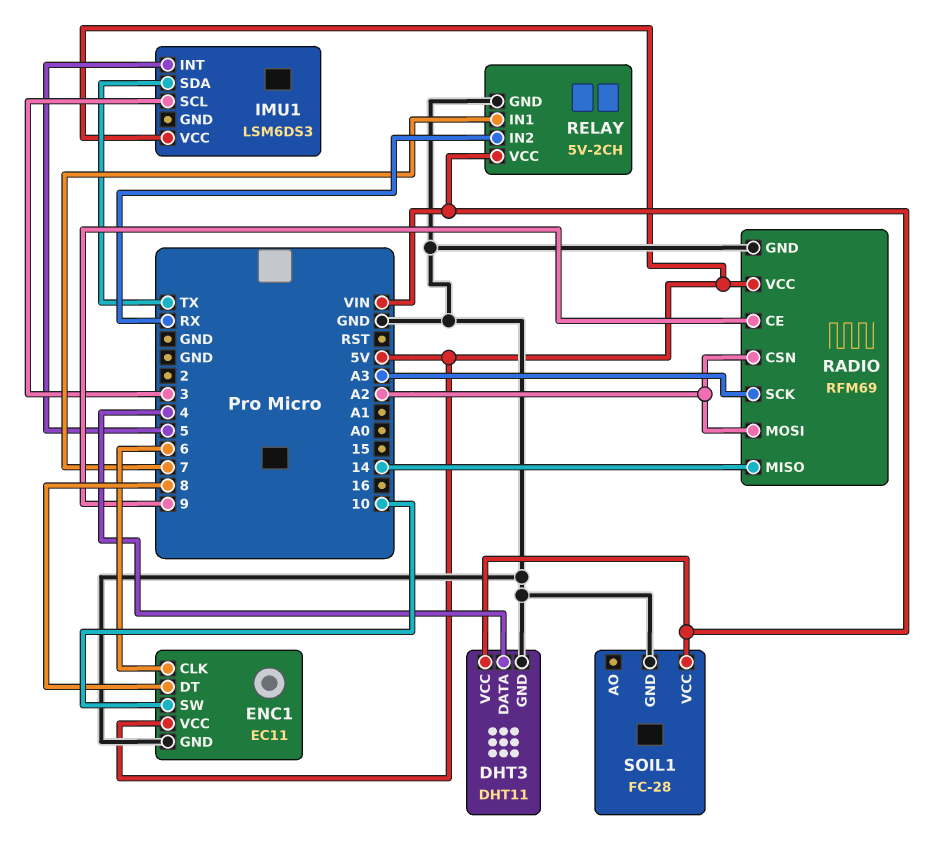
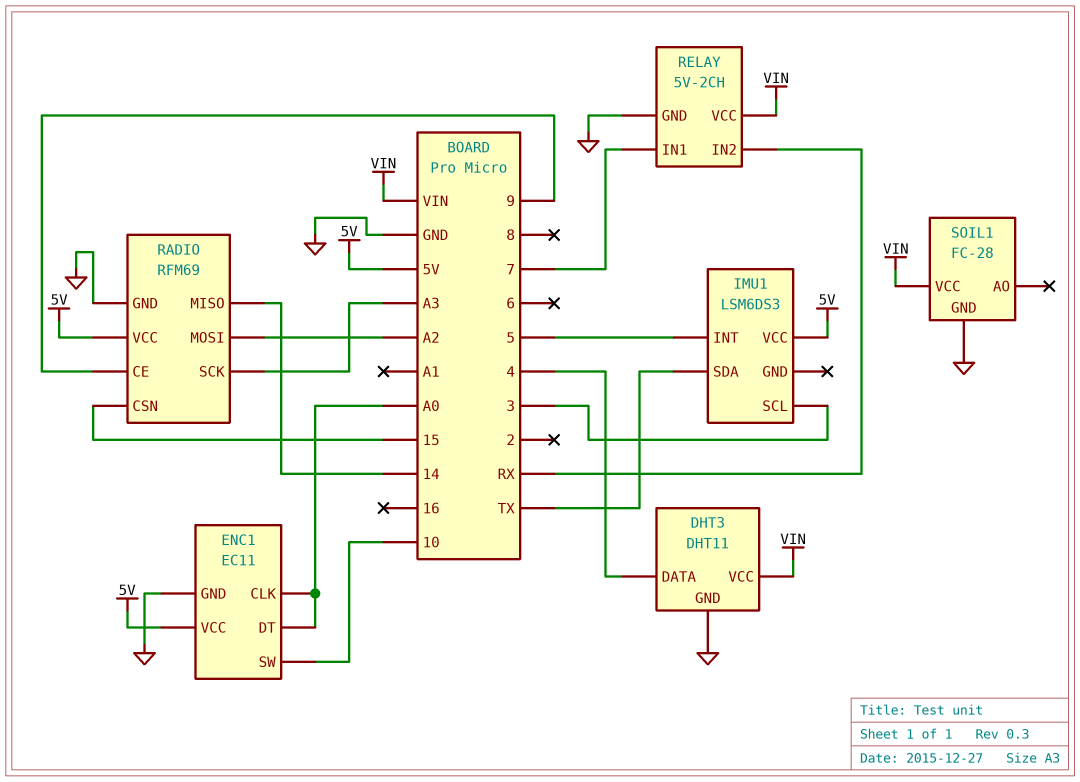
ENC1 pin CLK: 6 -> A0
ENC1 pin DT: 8 -> A0
RADIO pin CSN: A2 -> 15

